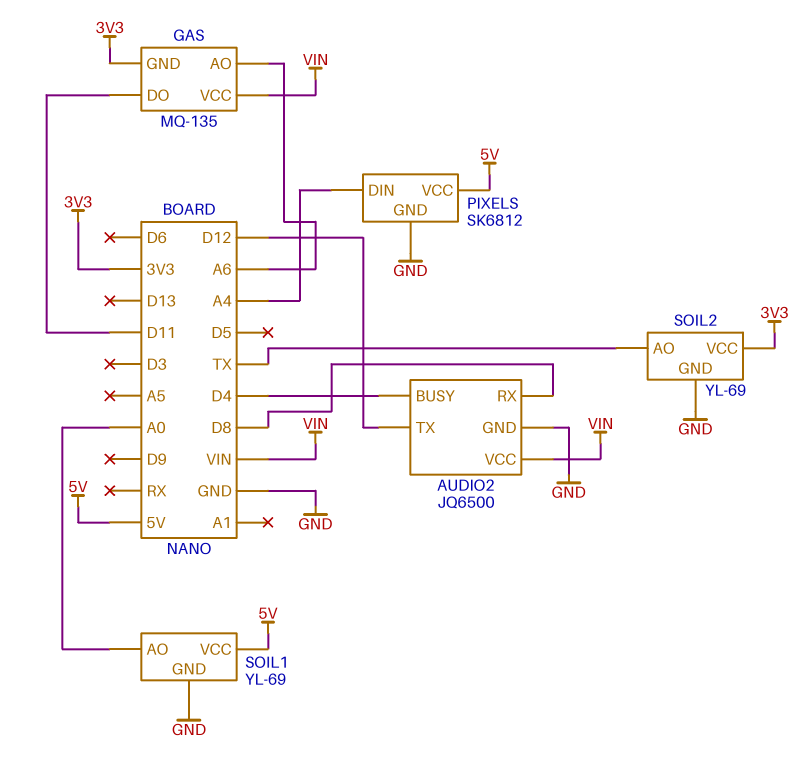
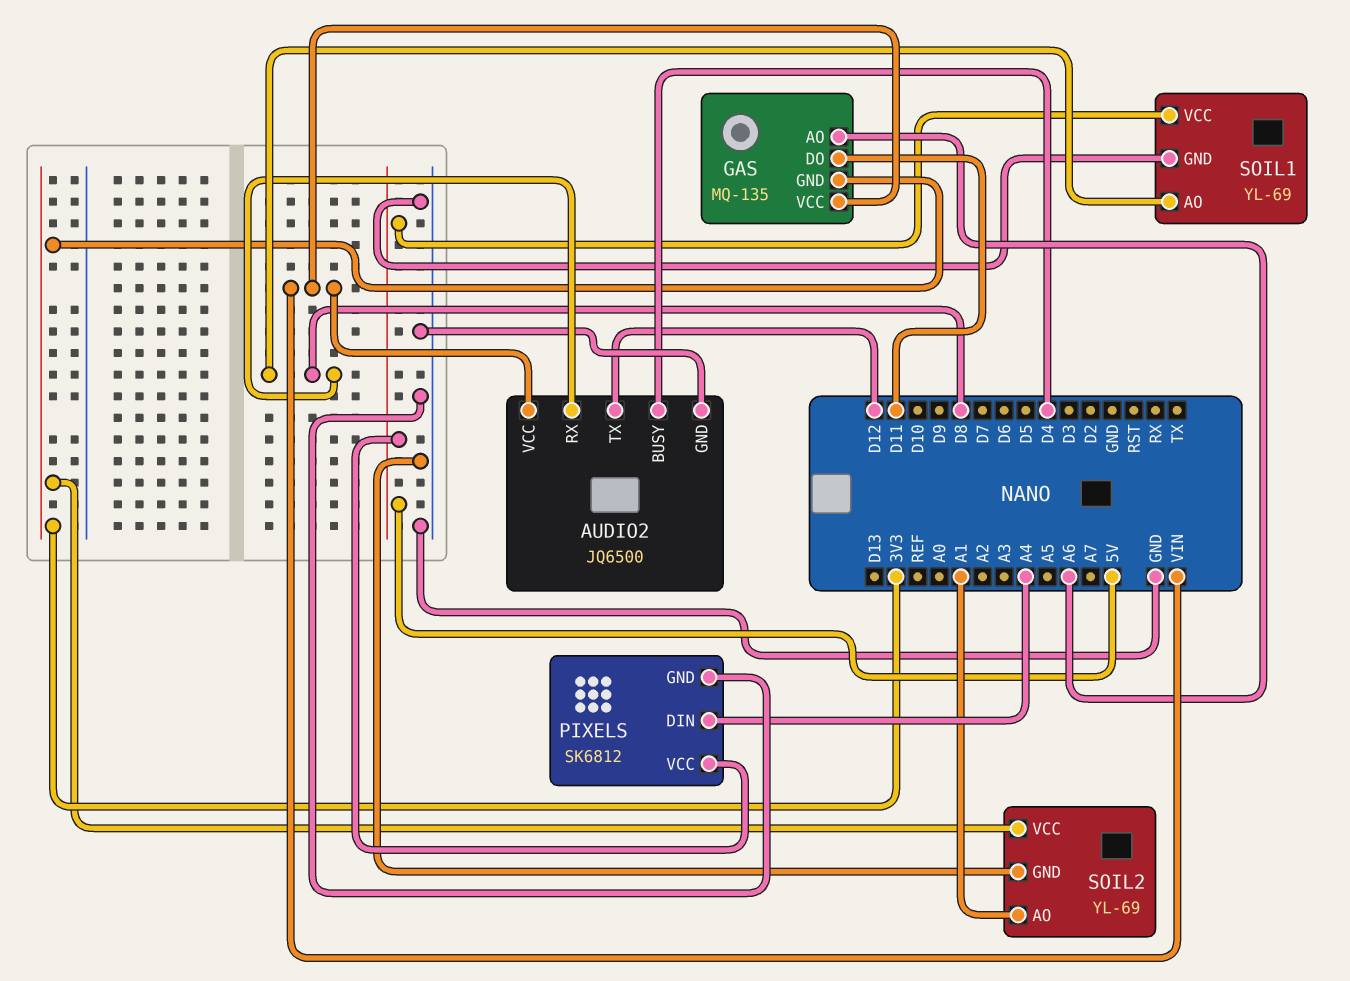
SOIL1 pin AO: A0 -> D8
SOIL2 pin AO: TX -> A1

